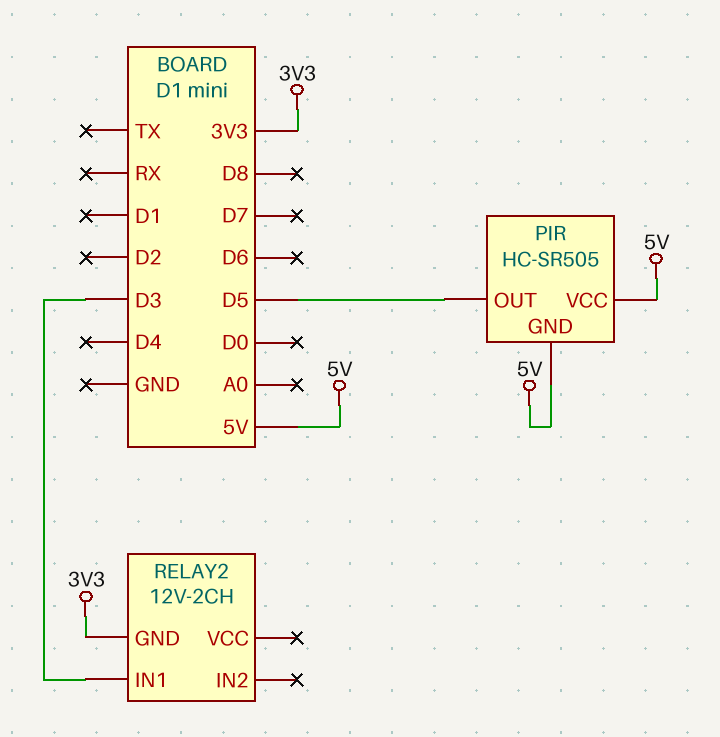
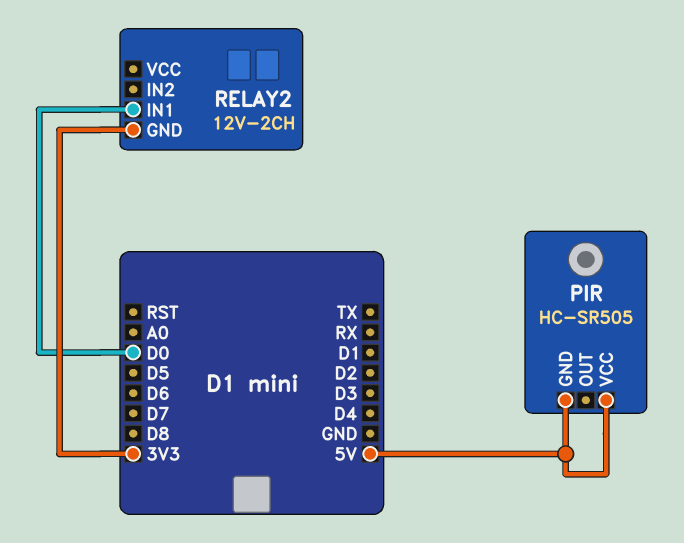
PIR pin OUT: D5 -> none
RELAY2 pin IN1: D3 -> D0

